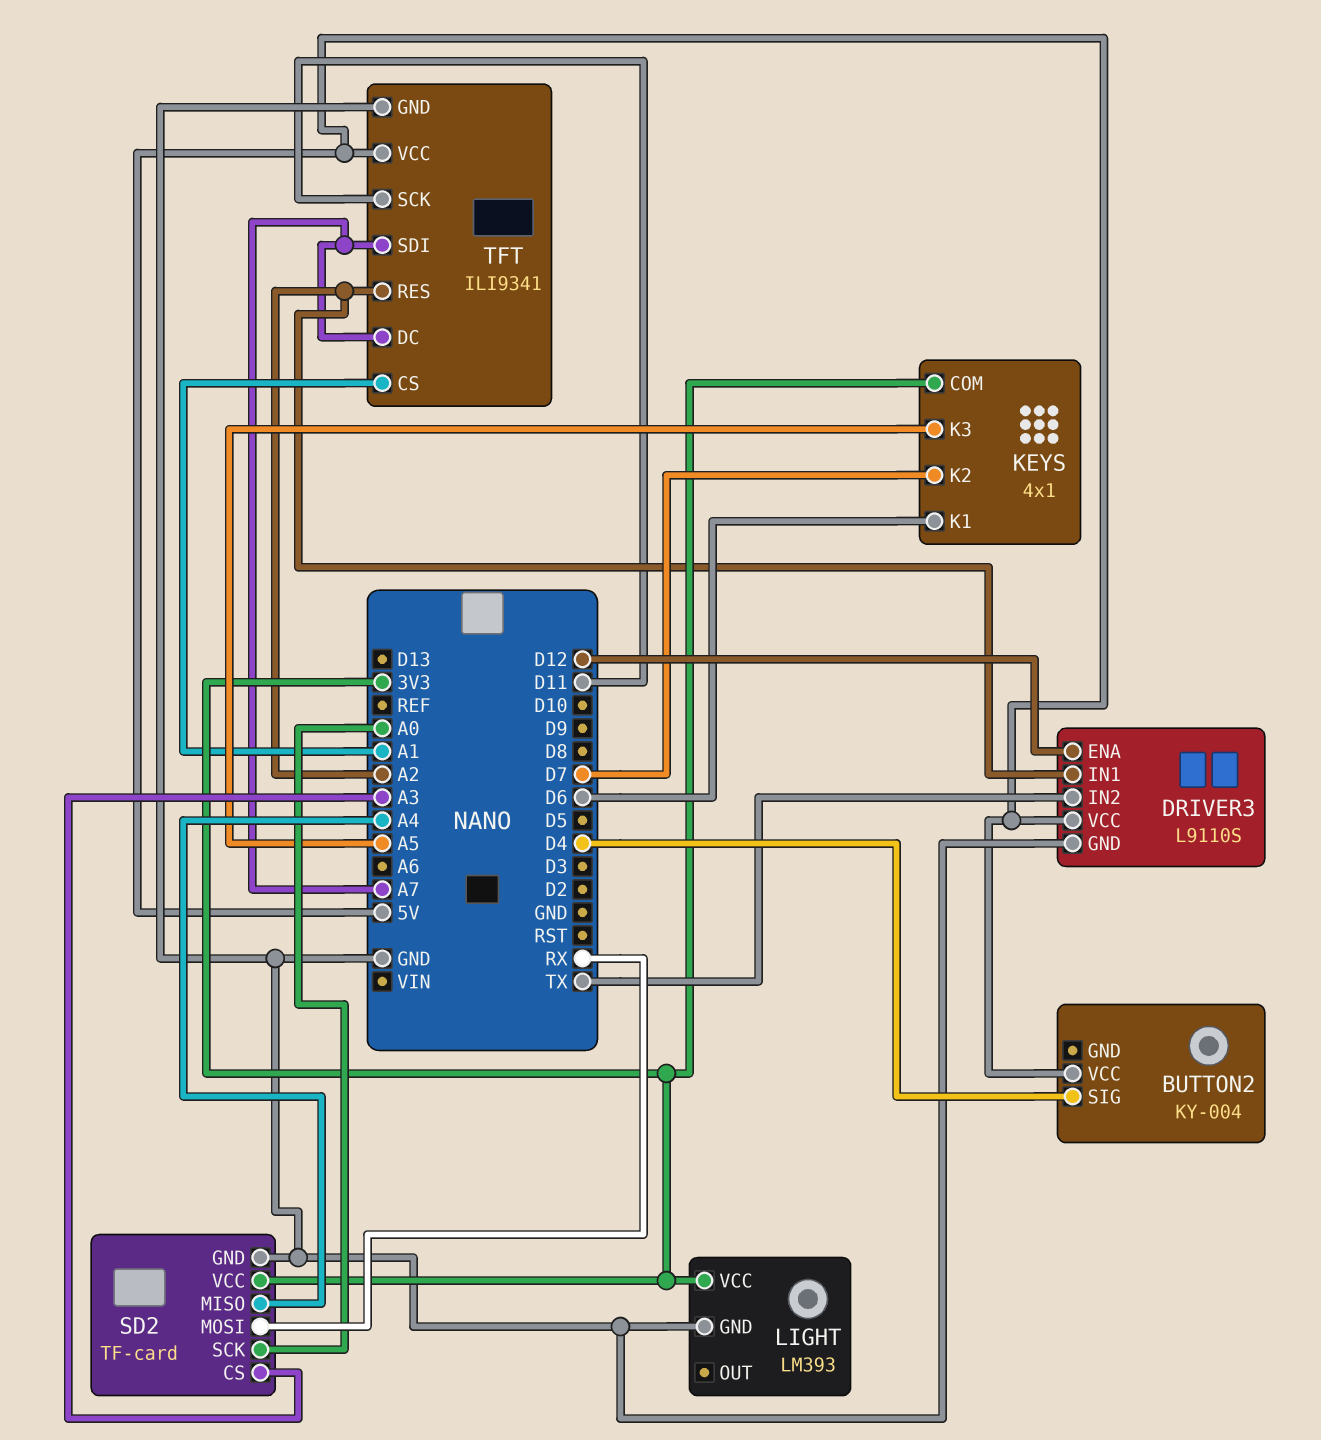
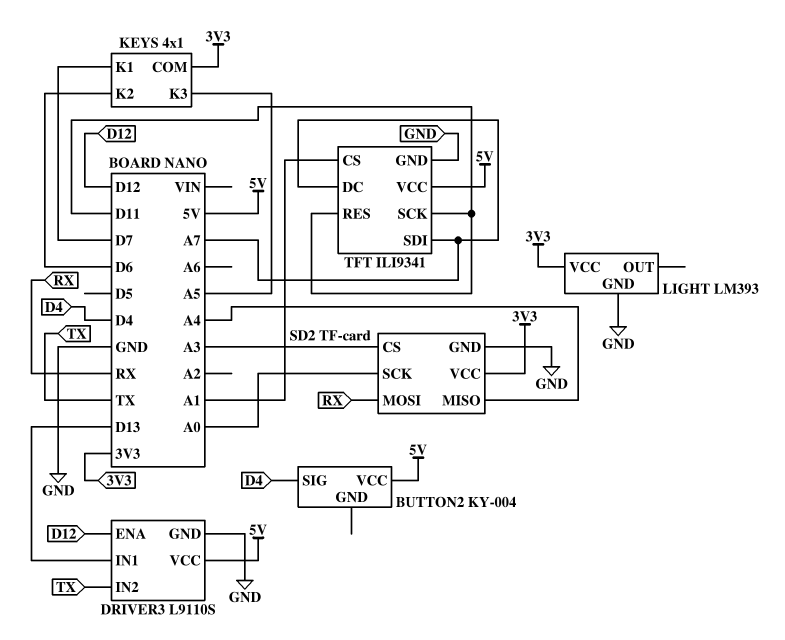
DRIVER3 pin IN1: A2 -> D13
KEYS pin K1: D6 -> D7
KEYS pin K2: D7 -> D6
TFT pin RES: A2 -> D11

